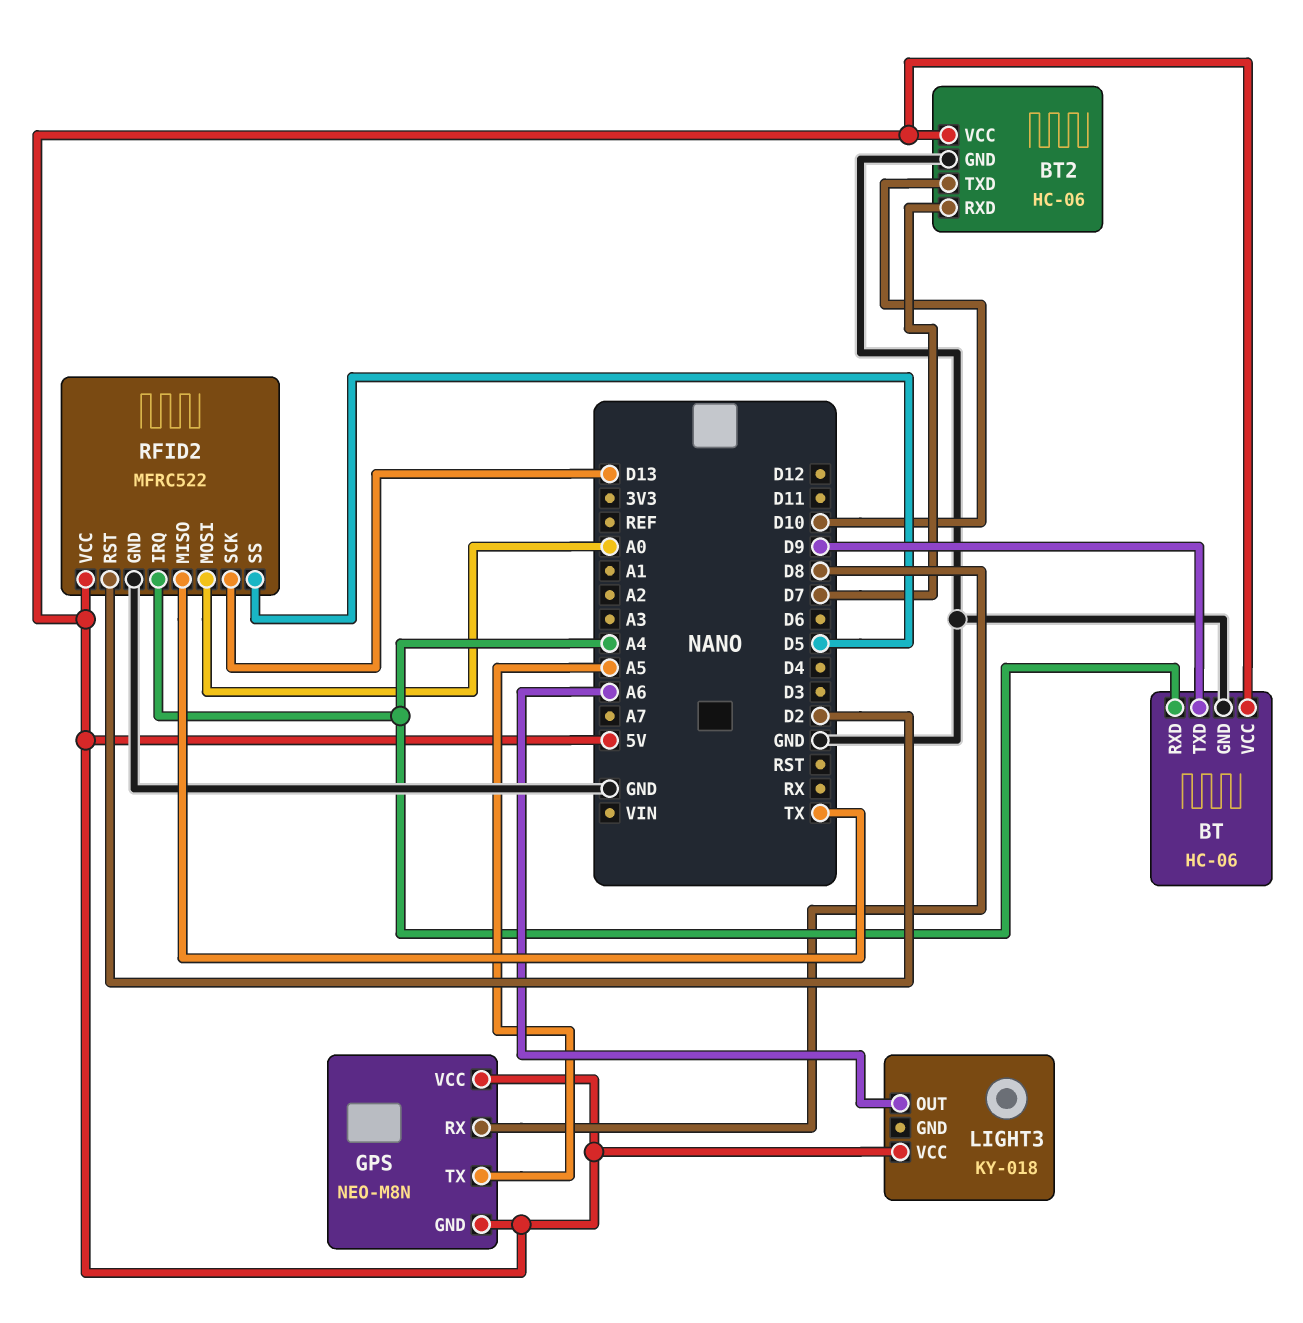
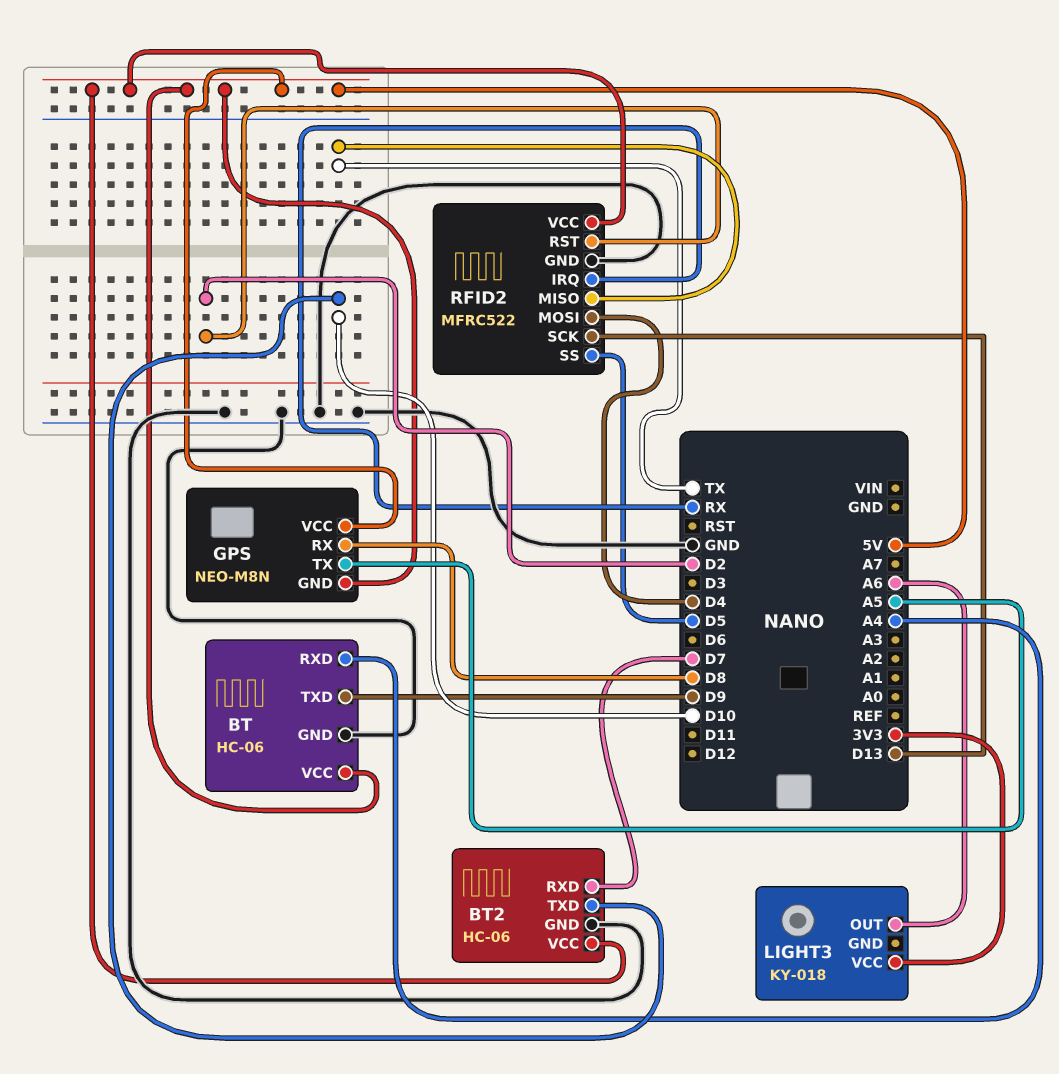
LIGHT3 pin VCC: 5V -> 3V3
RFID2 pin IRQ: A4 -> RX
RFID2 pin MOSI: A0 -> D4

